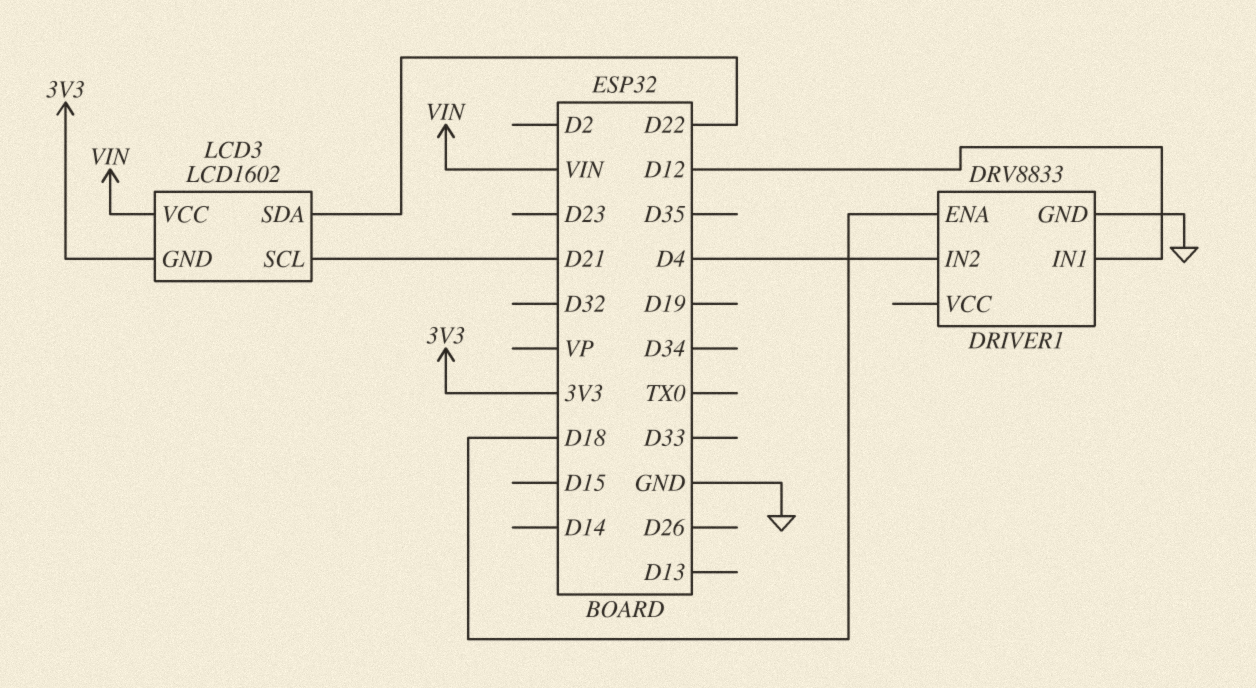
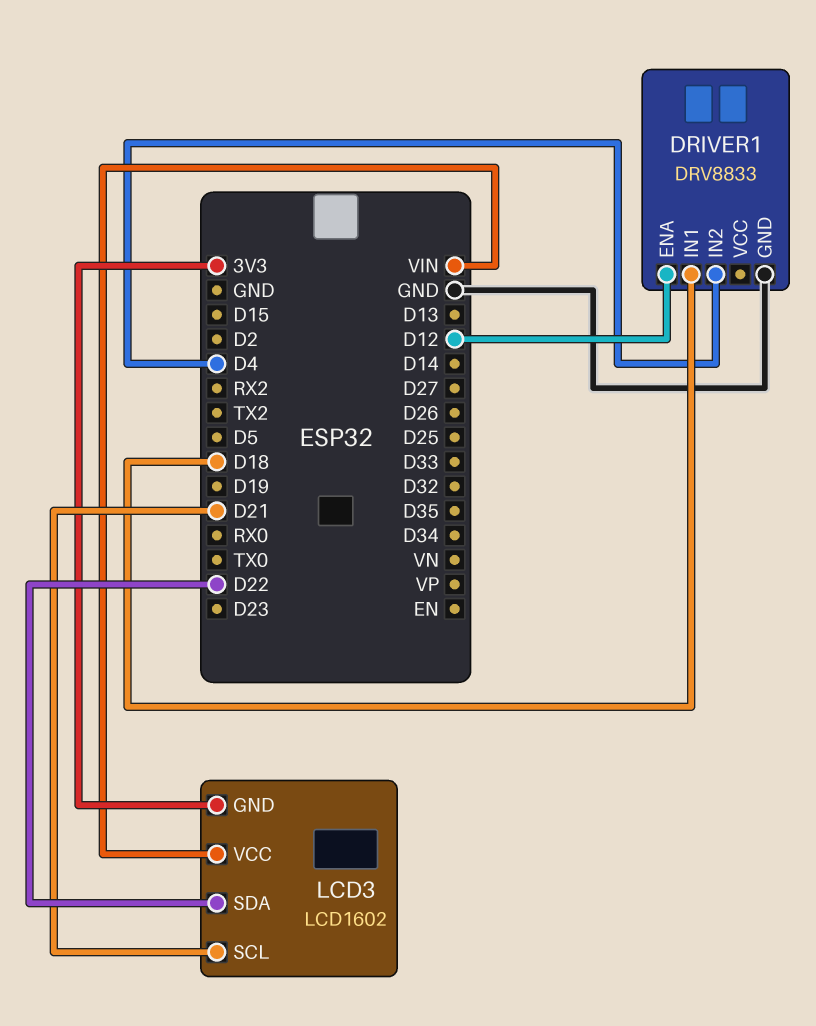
DRIVER1 pin ENA: D18 -> D12
DRIVER1 pin IN1: D12 -> D18

